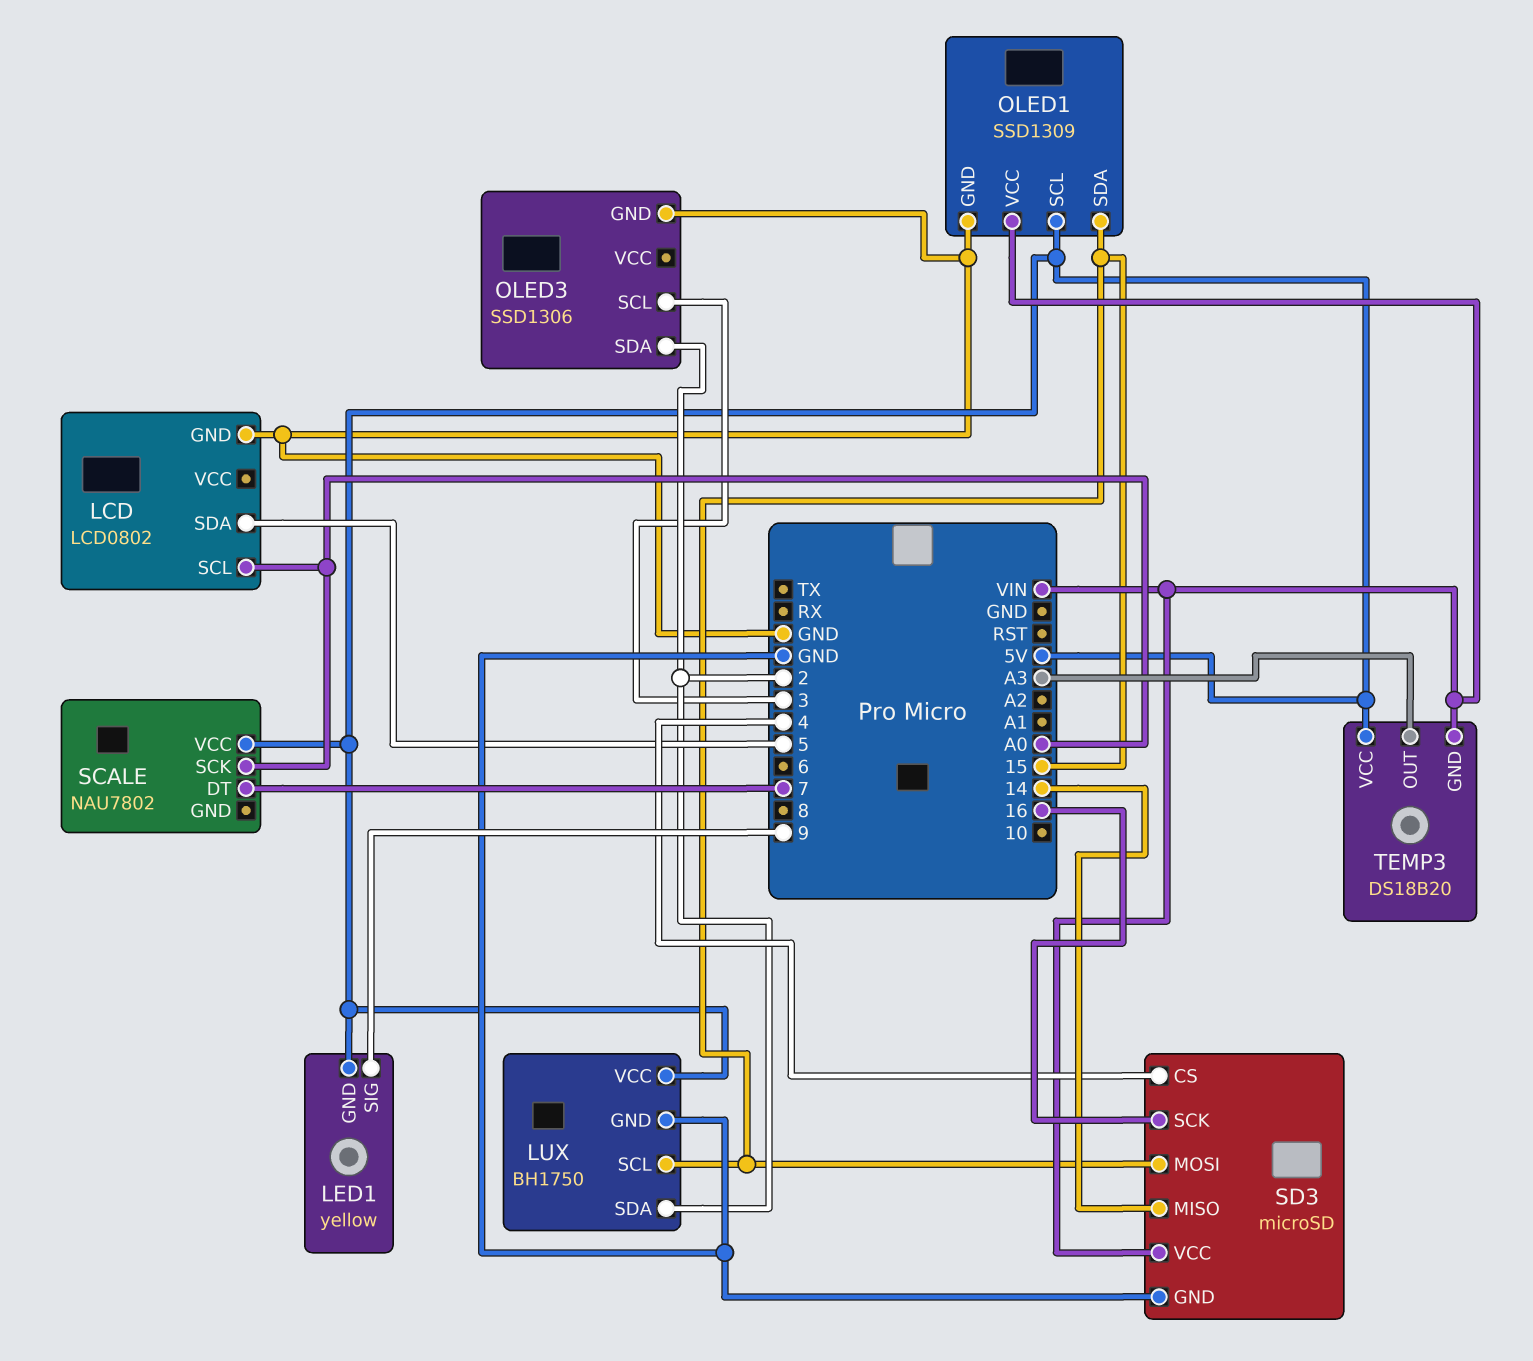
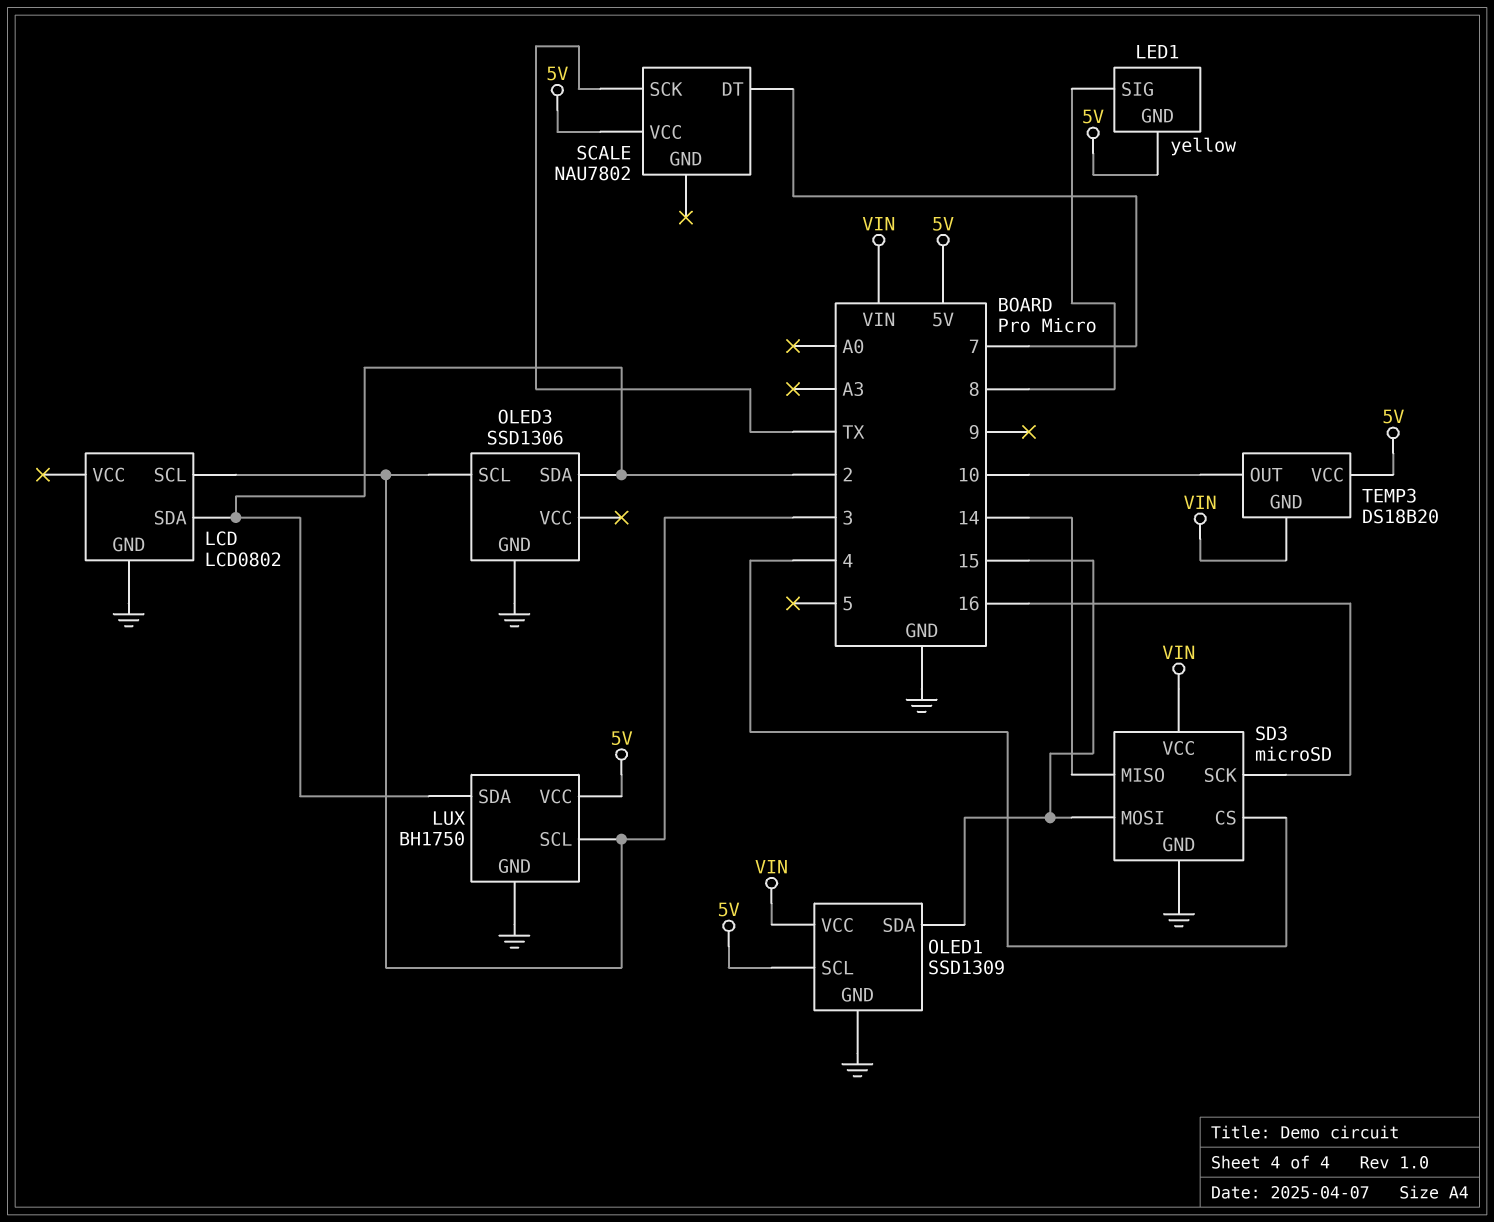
LCD pin SCL: A0 -> 3
LCD pin SDA: 5 -> 2
LED1 pin SIG: 9 -> 8
LUX pin SCL: 15 -> 3
SCALE pin SCK: A0 -> TX
TEMP3 pin OUT: A3 -> 10

